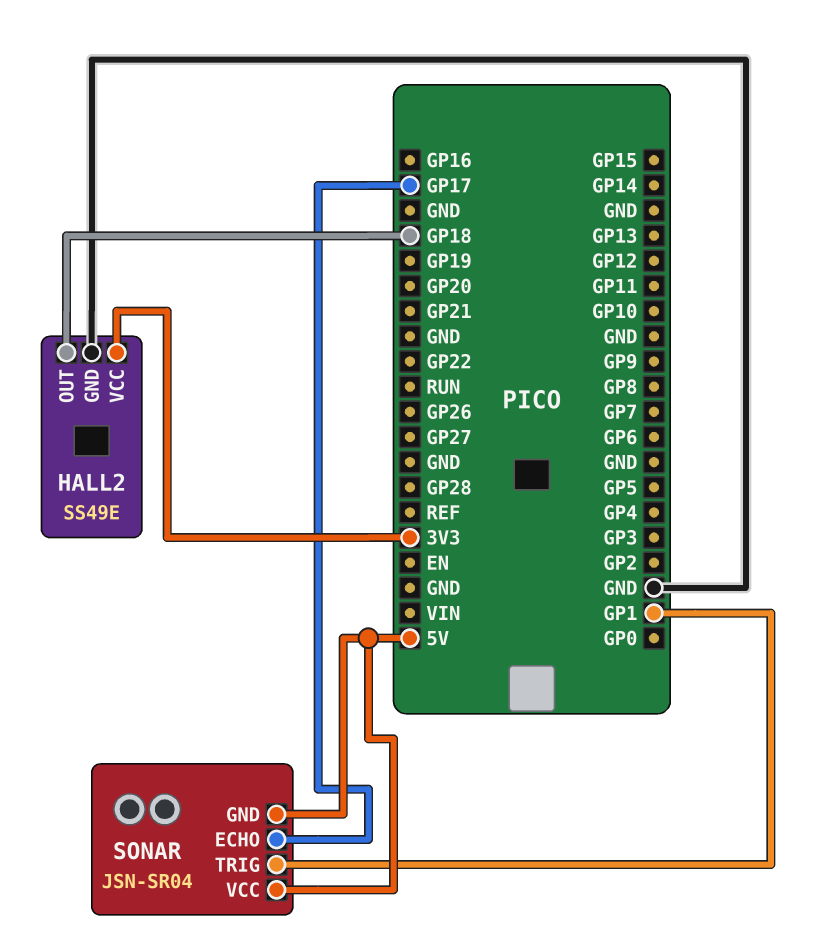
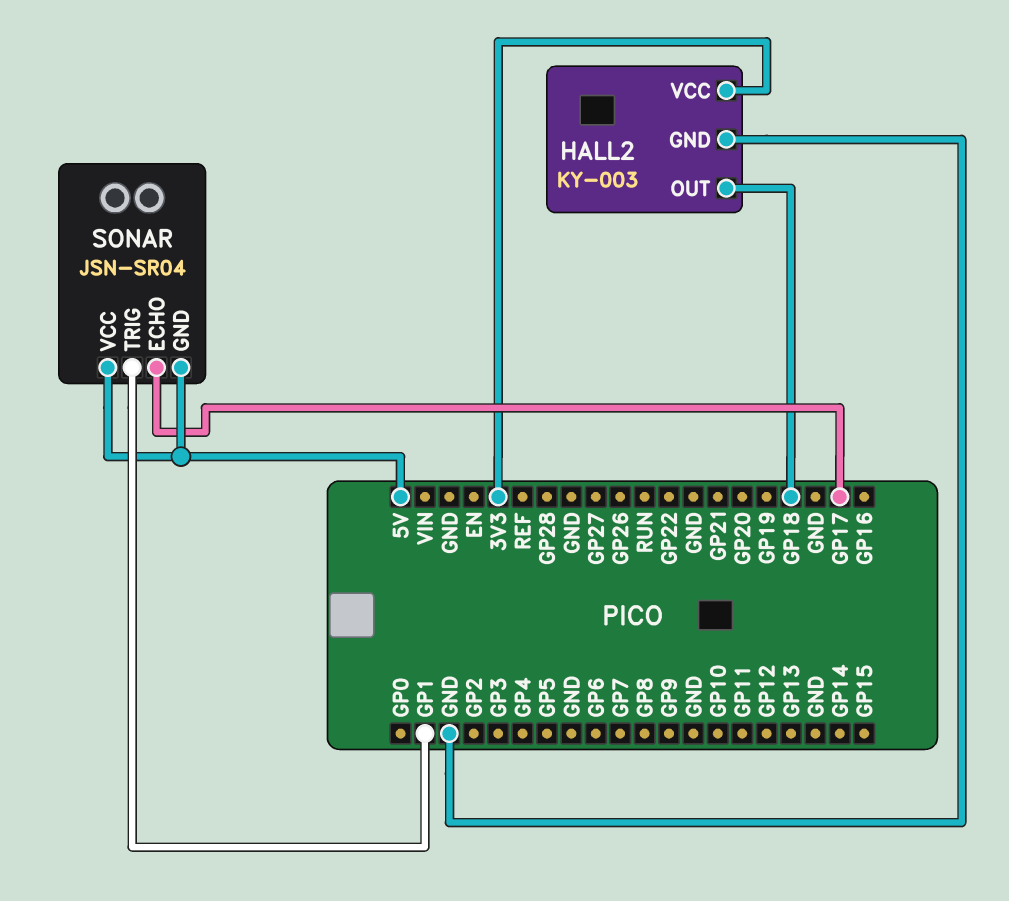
HALL2: SS49E -> KY-003

